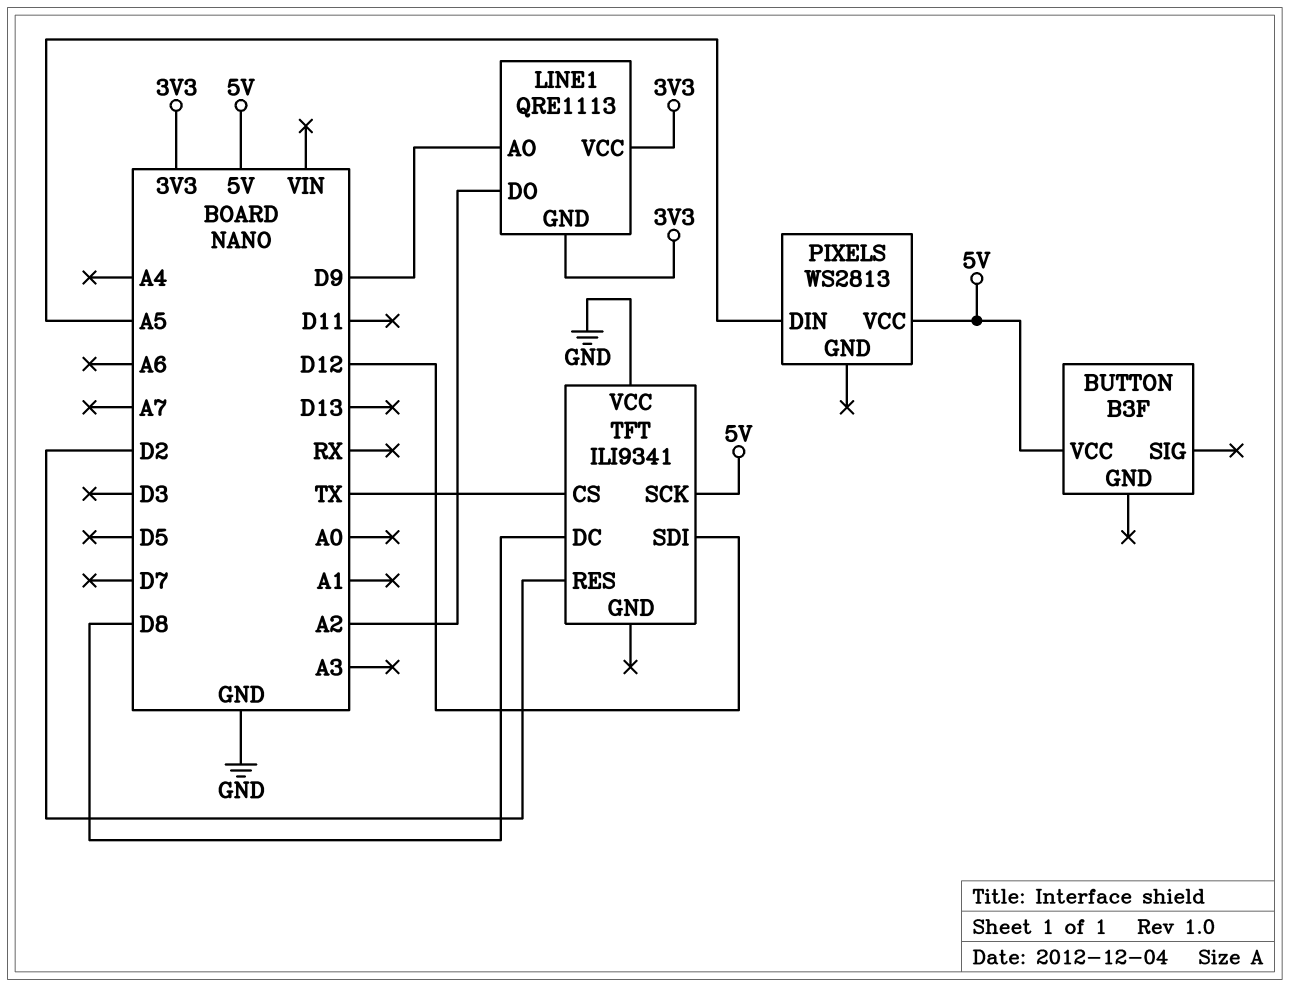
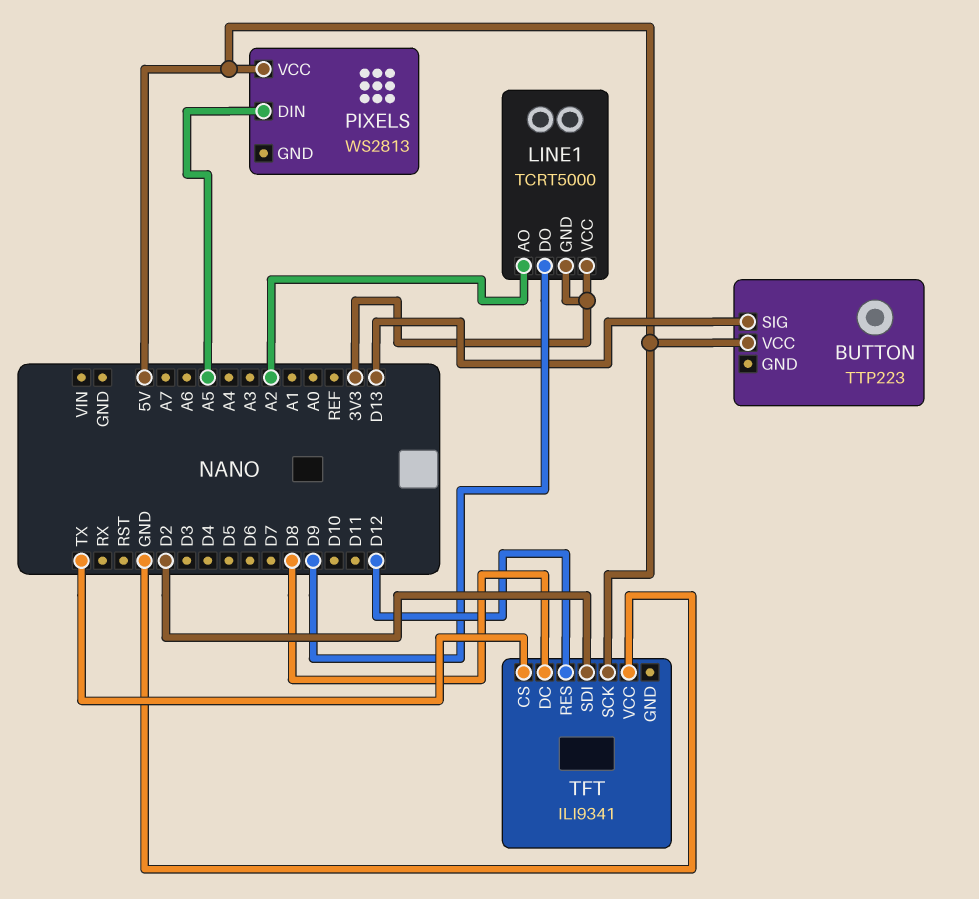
BUTTON: B3F -> TTP223
BUTTON pin SIG: none -> D13
LINE1: QRE1113 -> TCRT5000
LINE1 pin AO: D9 -> A2
LINE1 pin DO: A2 -> D9
TFT pin RES: D2 -> D12
TFT pin SDI: D12 -> D2

